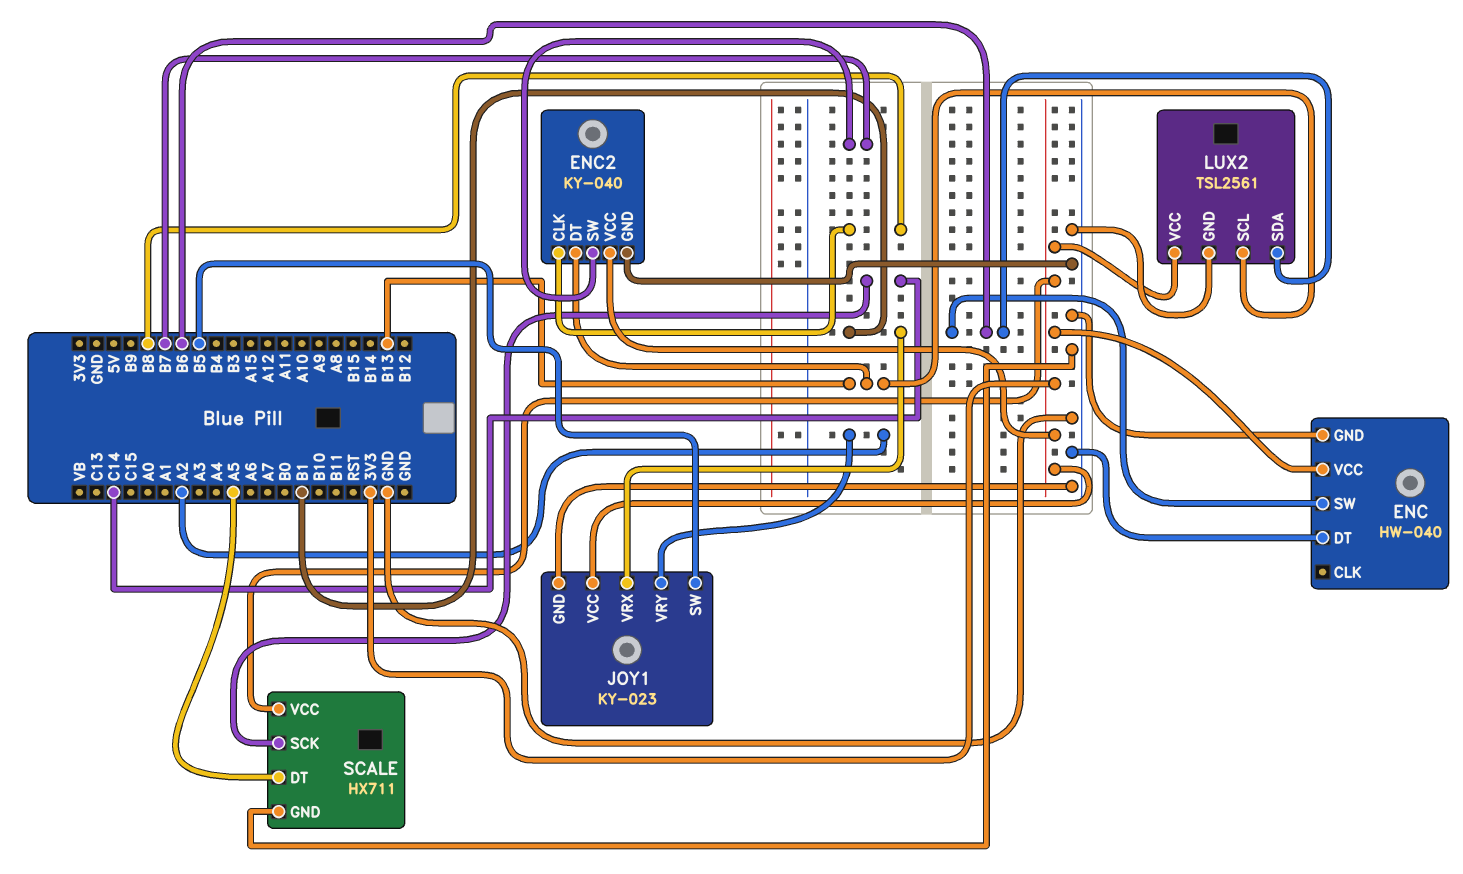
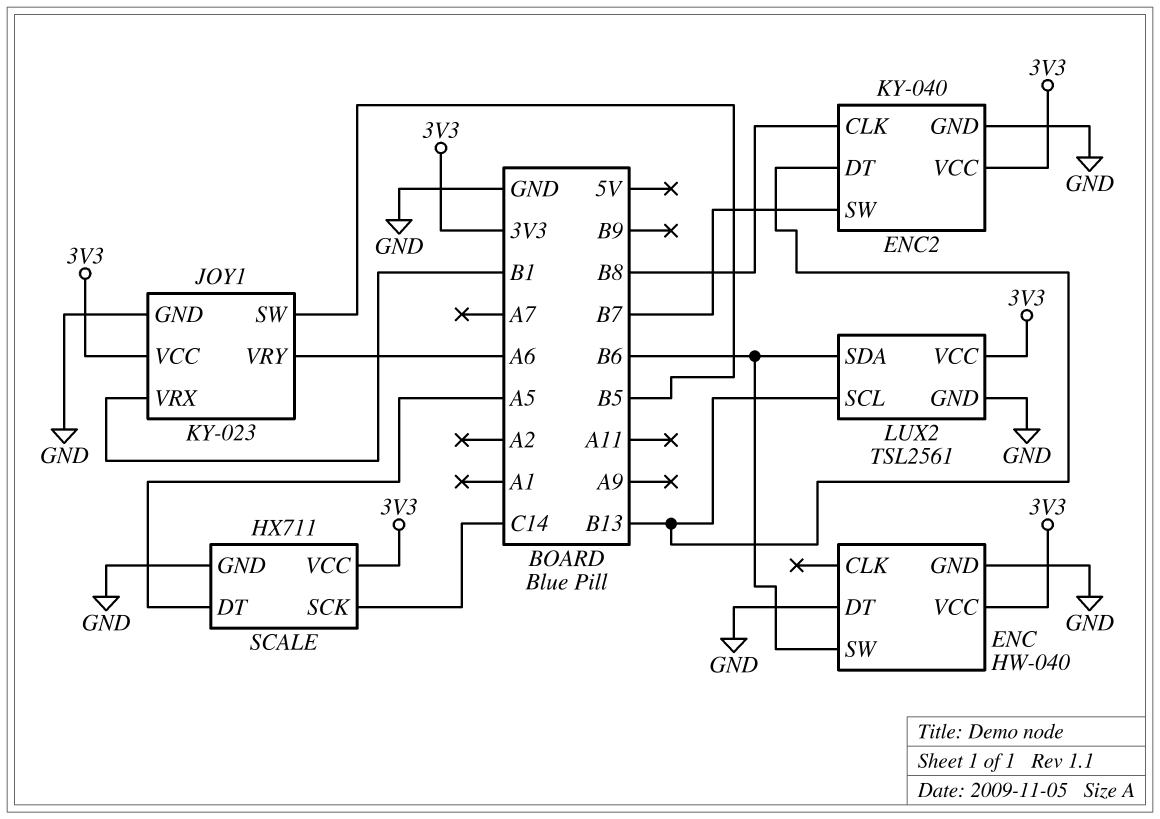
JOY1 pin VRY: A2 -> A6

